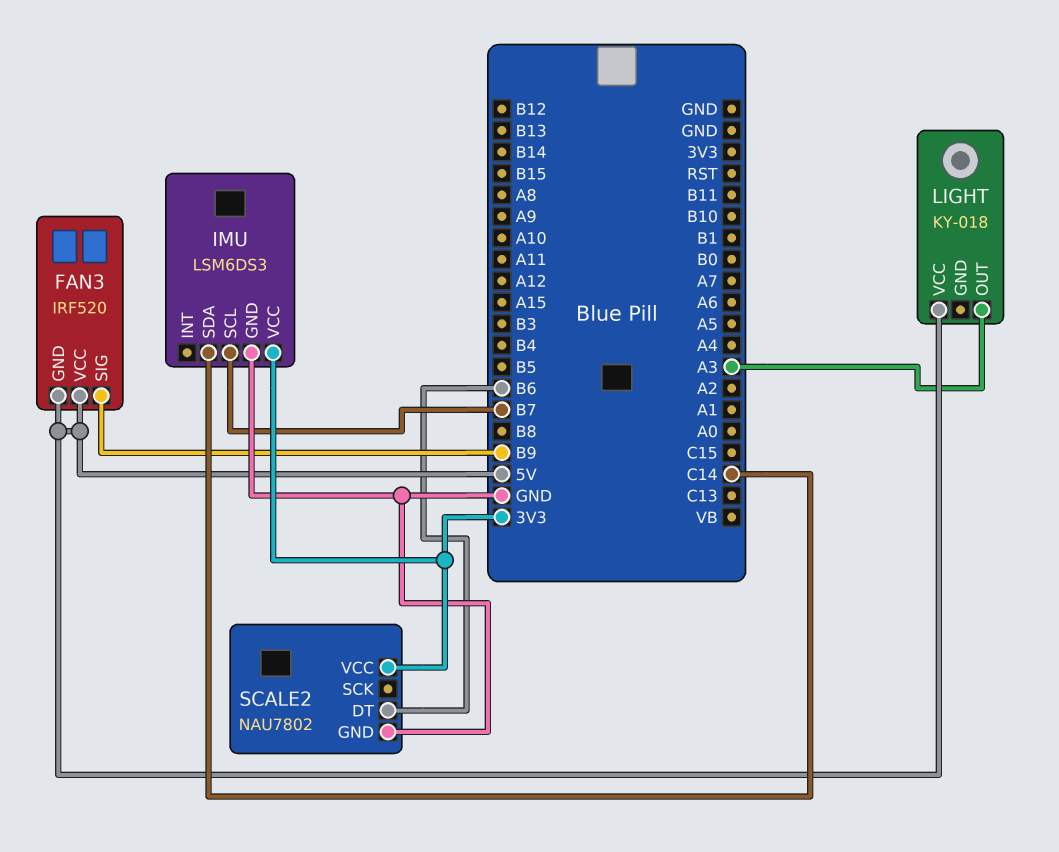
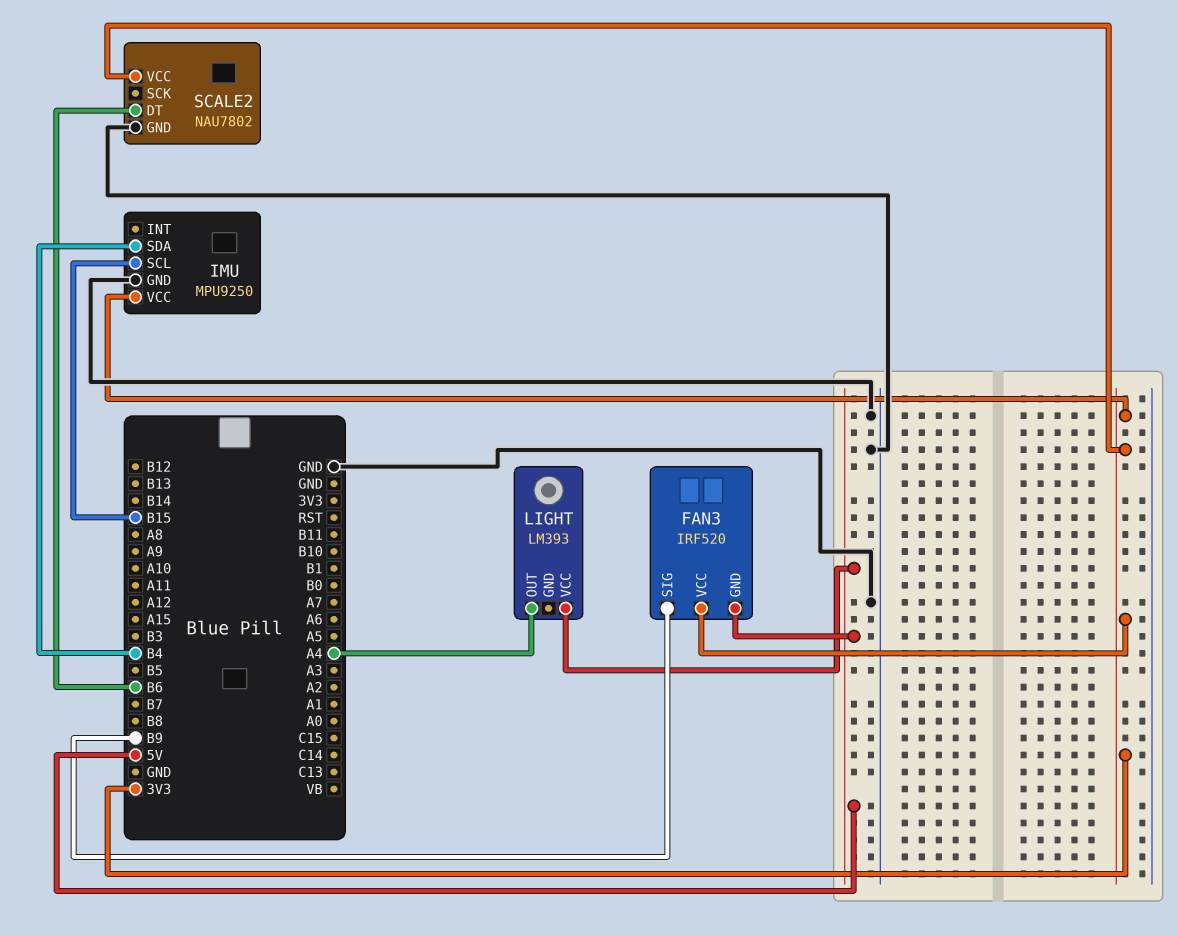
FAN3 pin VCC: 5V -> 3V3
IMU: LSM6DS3 -> MPU9250
IMU pin SCL: B7 -> B15
IMU pin SDA: C14 -> B4
LIGHT: KY-018 -> LM393
LIGHT pin OUT: A3 -> A4

